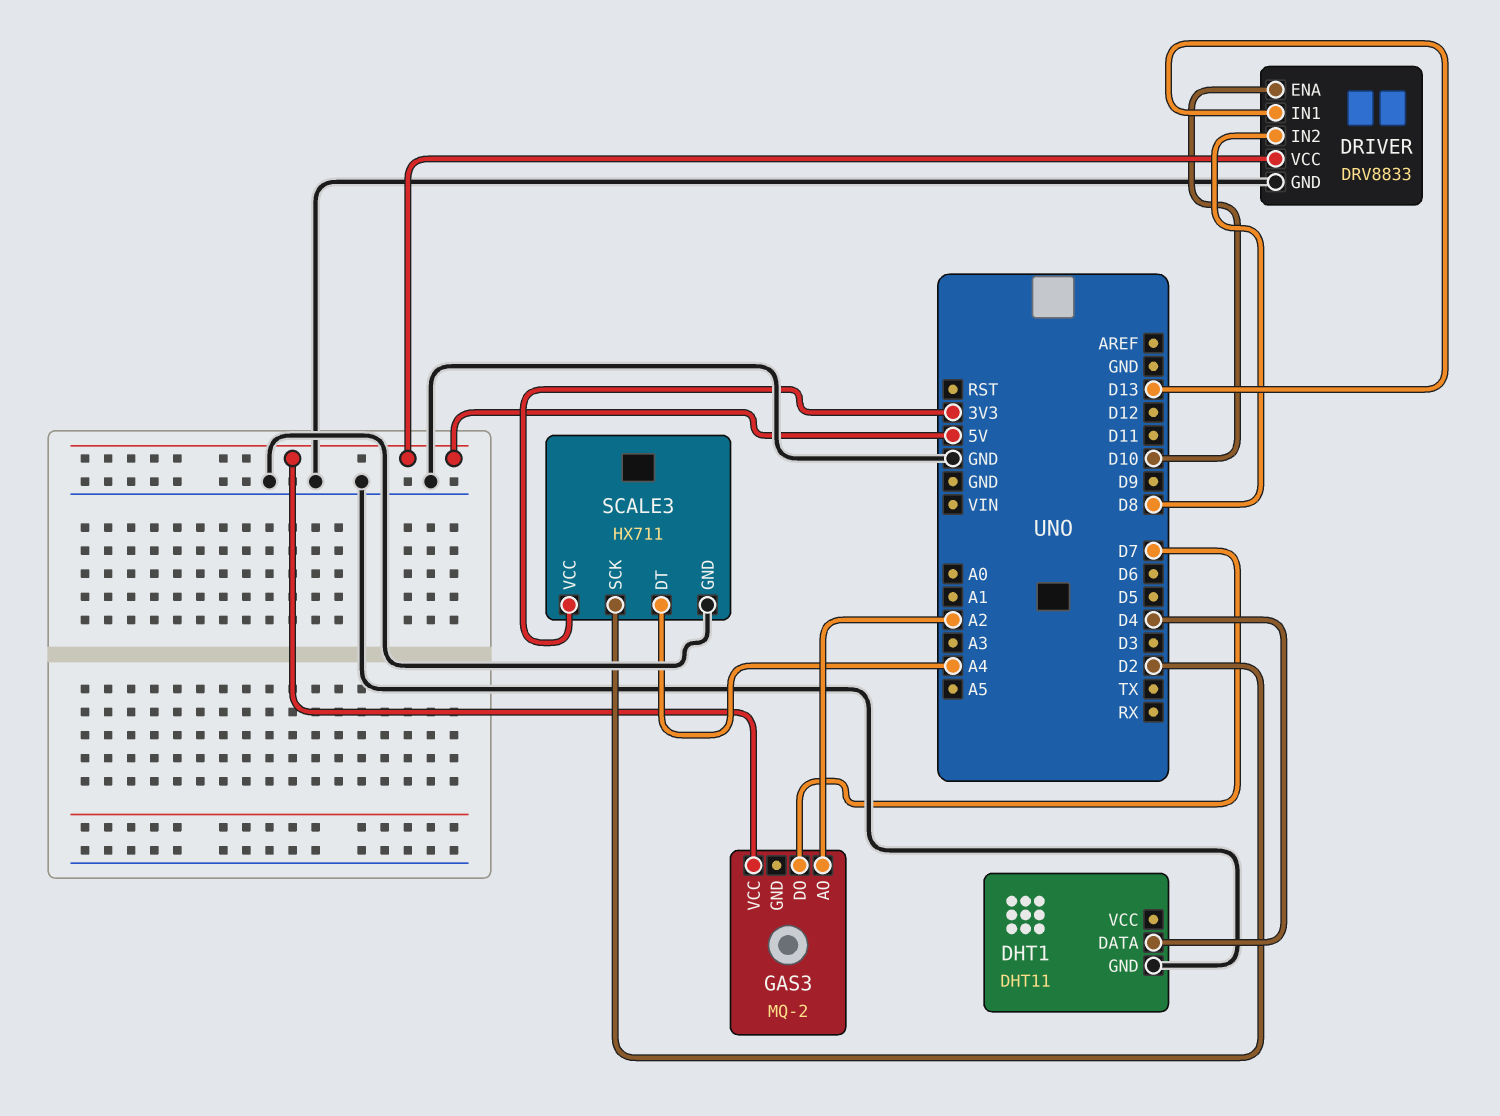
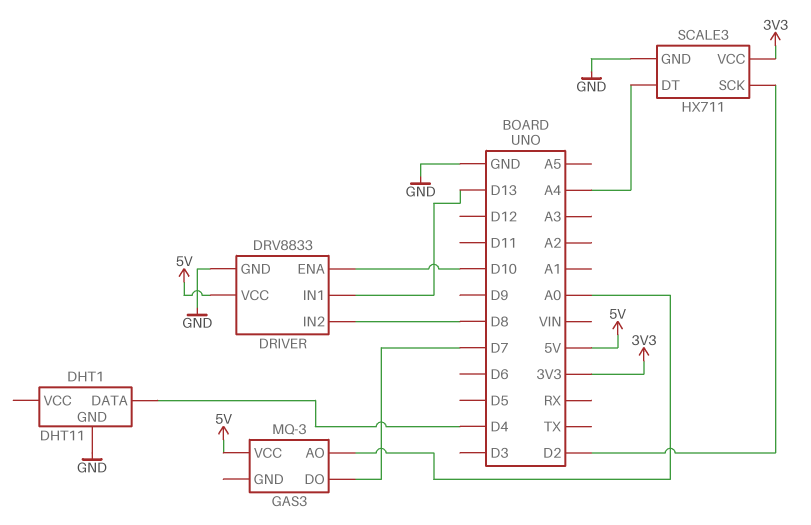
GAS3: MQ-2 -> MQ-3
GAS3 pin AO: A2 -> A0

